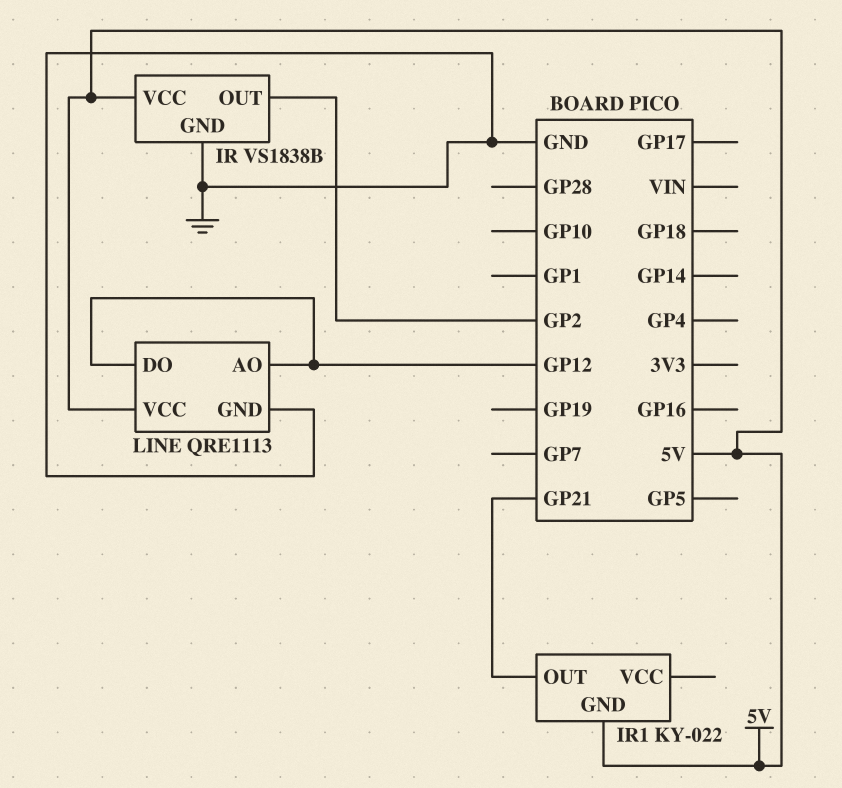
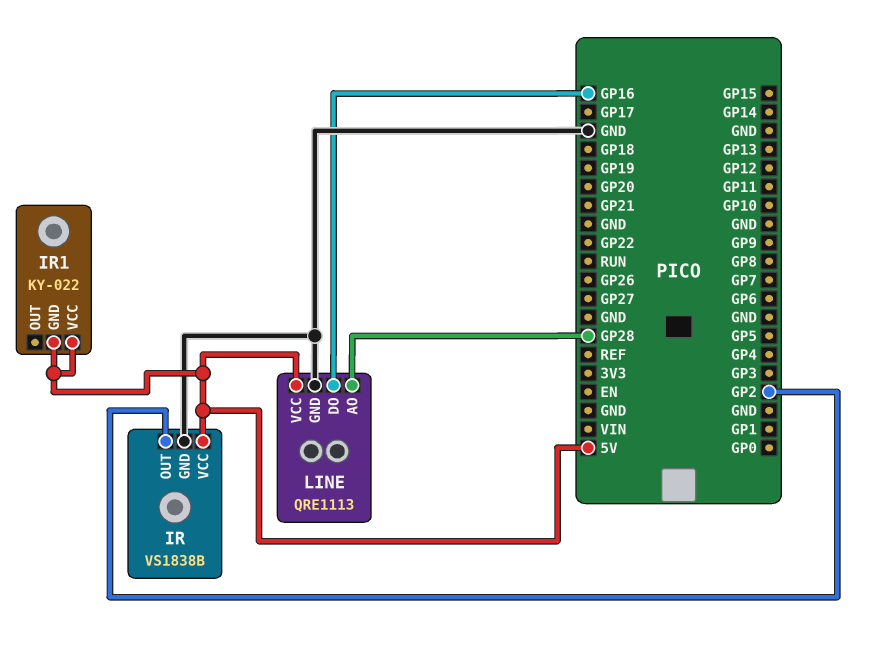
IR1 pin OUT: GP21 -> none
IR1 pin VCC: none -> 5V
LINE pin AO: GP12 -> GP28
LINE pin DO: GP12 -> GP16

